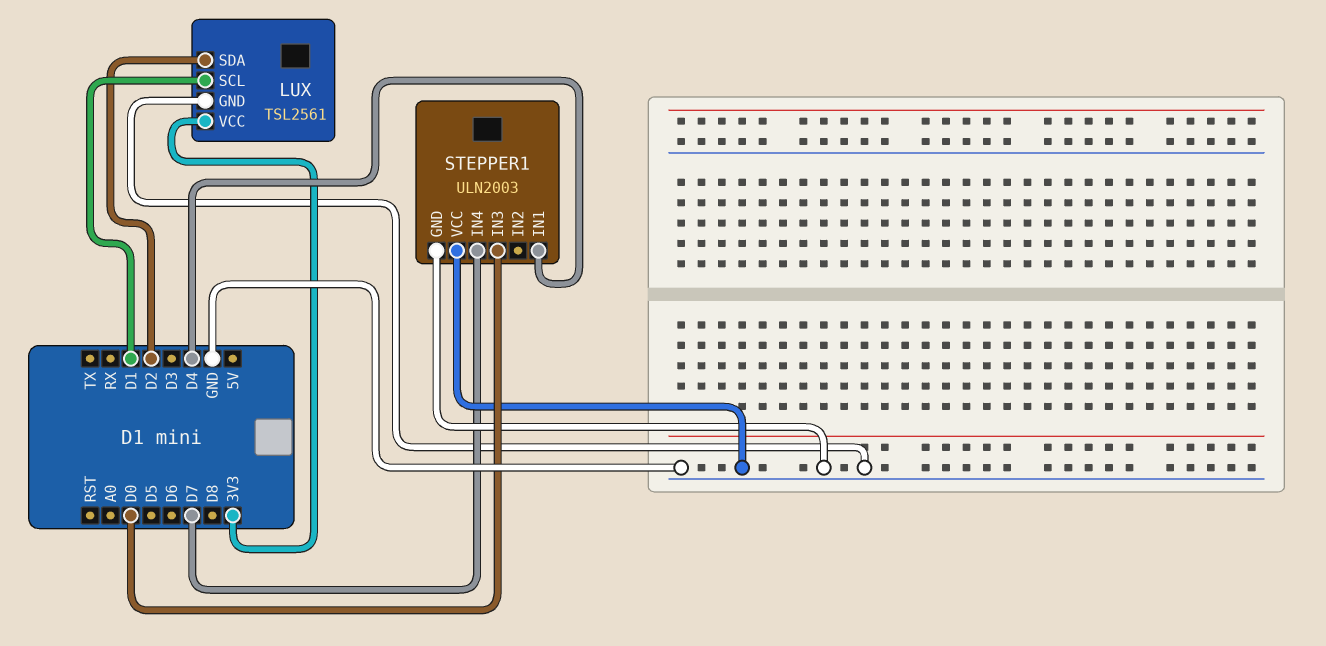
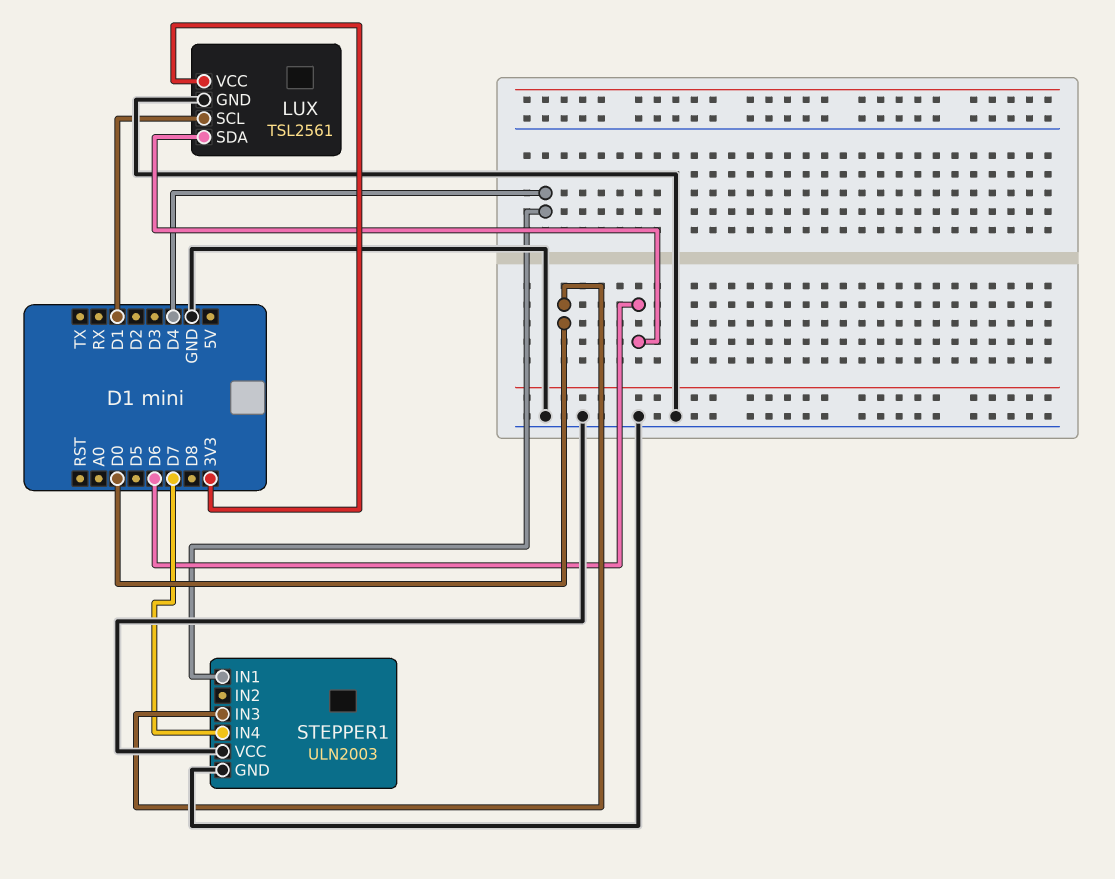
LUX pin SDA: D2 -> D6

